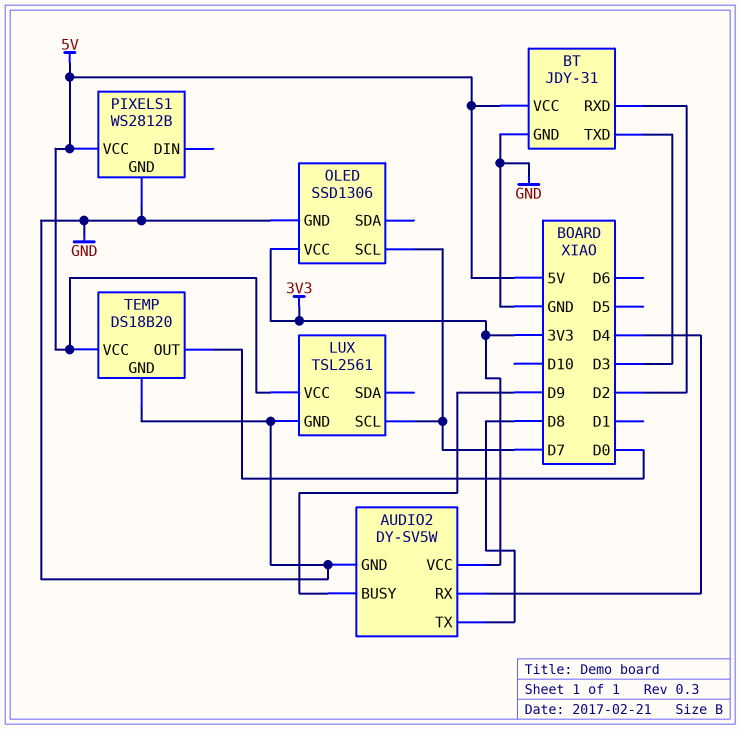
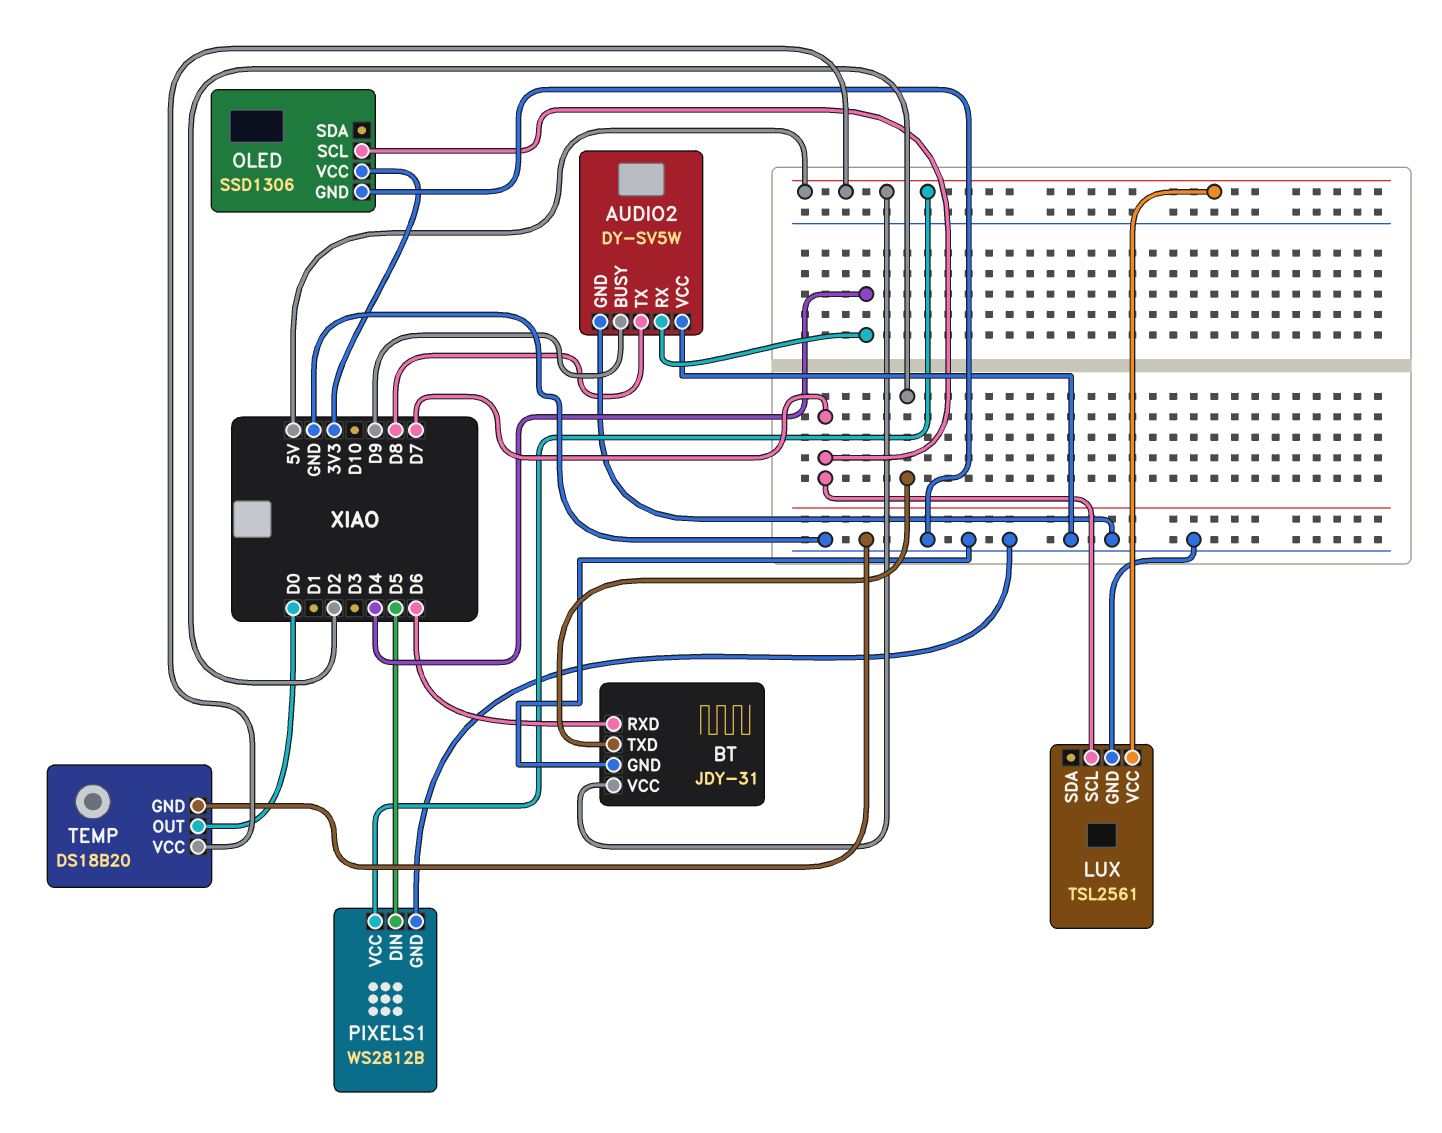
AUDIO2 pin VCC: 3V3 -> GND
BT pin RXD: D2 -> D6
BT pin TXD: D3 -> D2
PIXELS1 pin DIN: none -> D5

